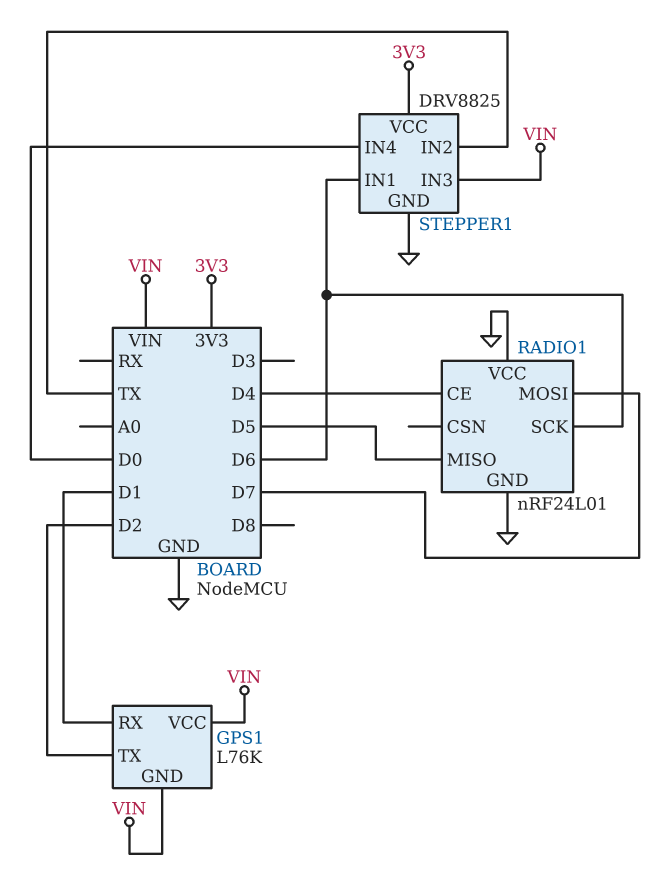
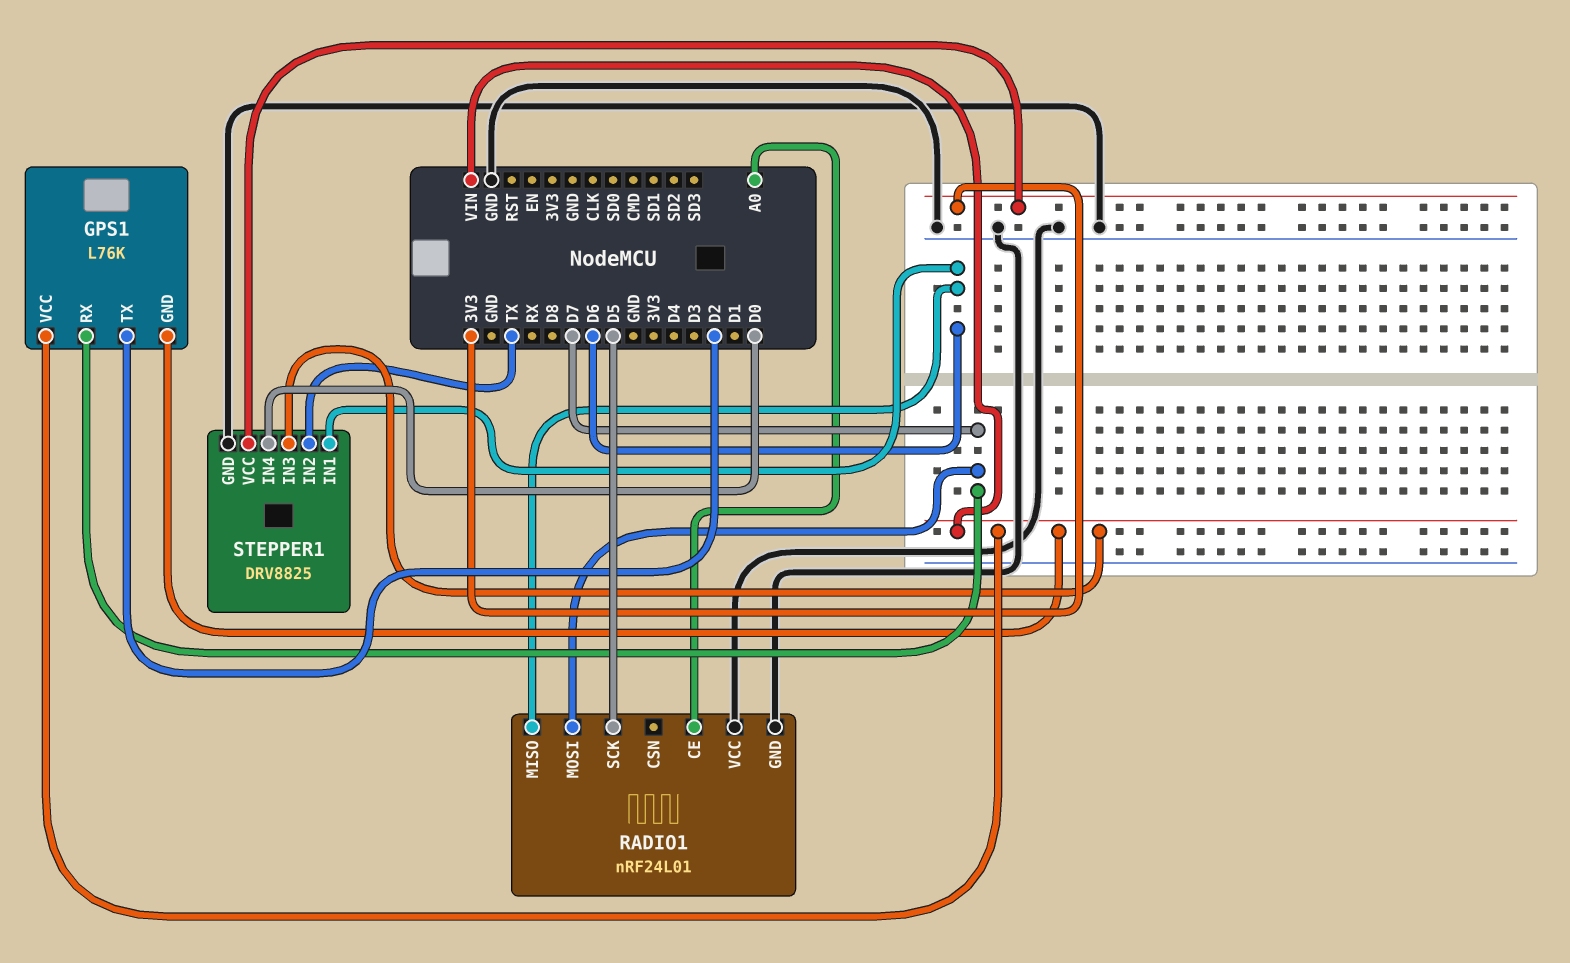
GPS1 pin RX: D1 -> D7
RADIO1 pin CE: D4 -> A0
RADIO1 pin MISO: D5 -> D6
RADIO1 pin SCK: D6 -> D5

